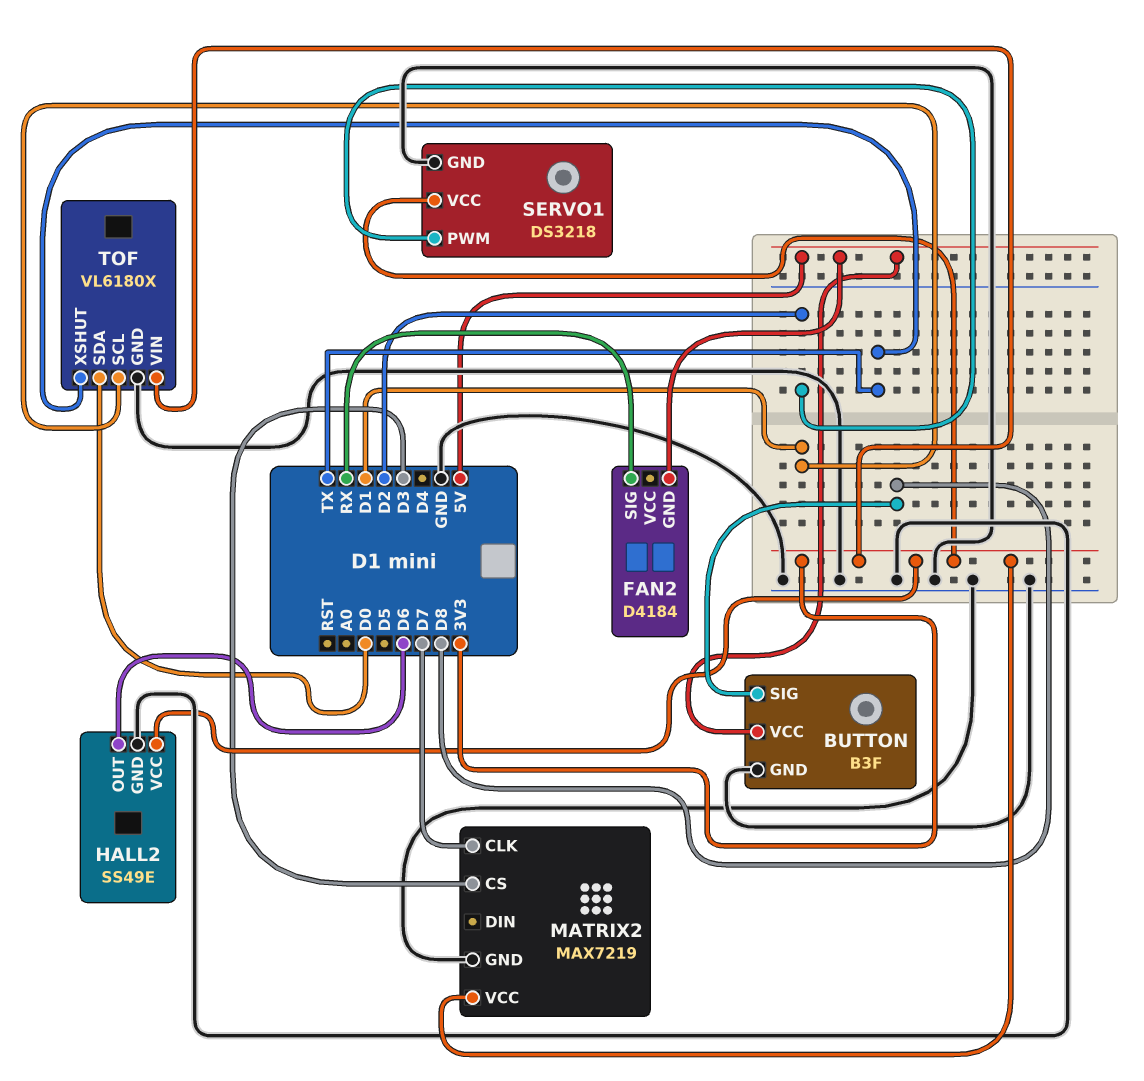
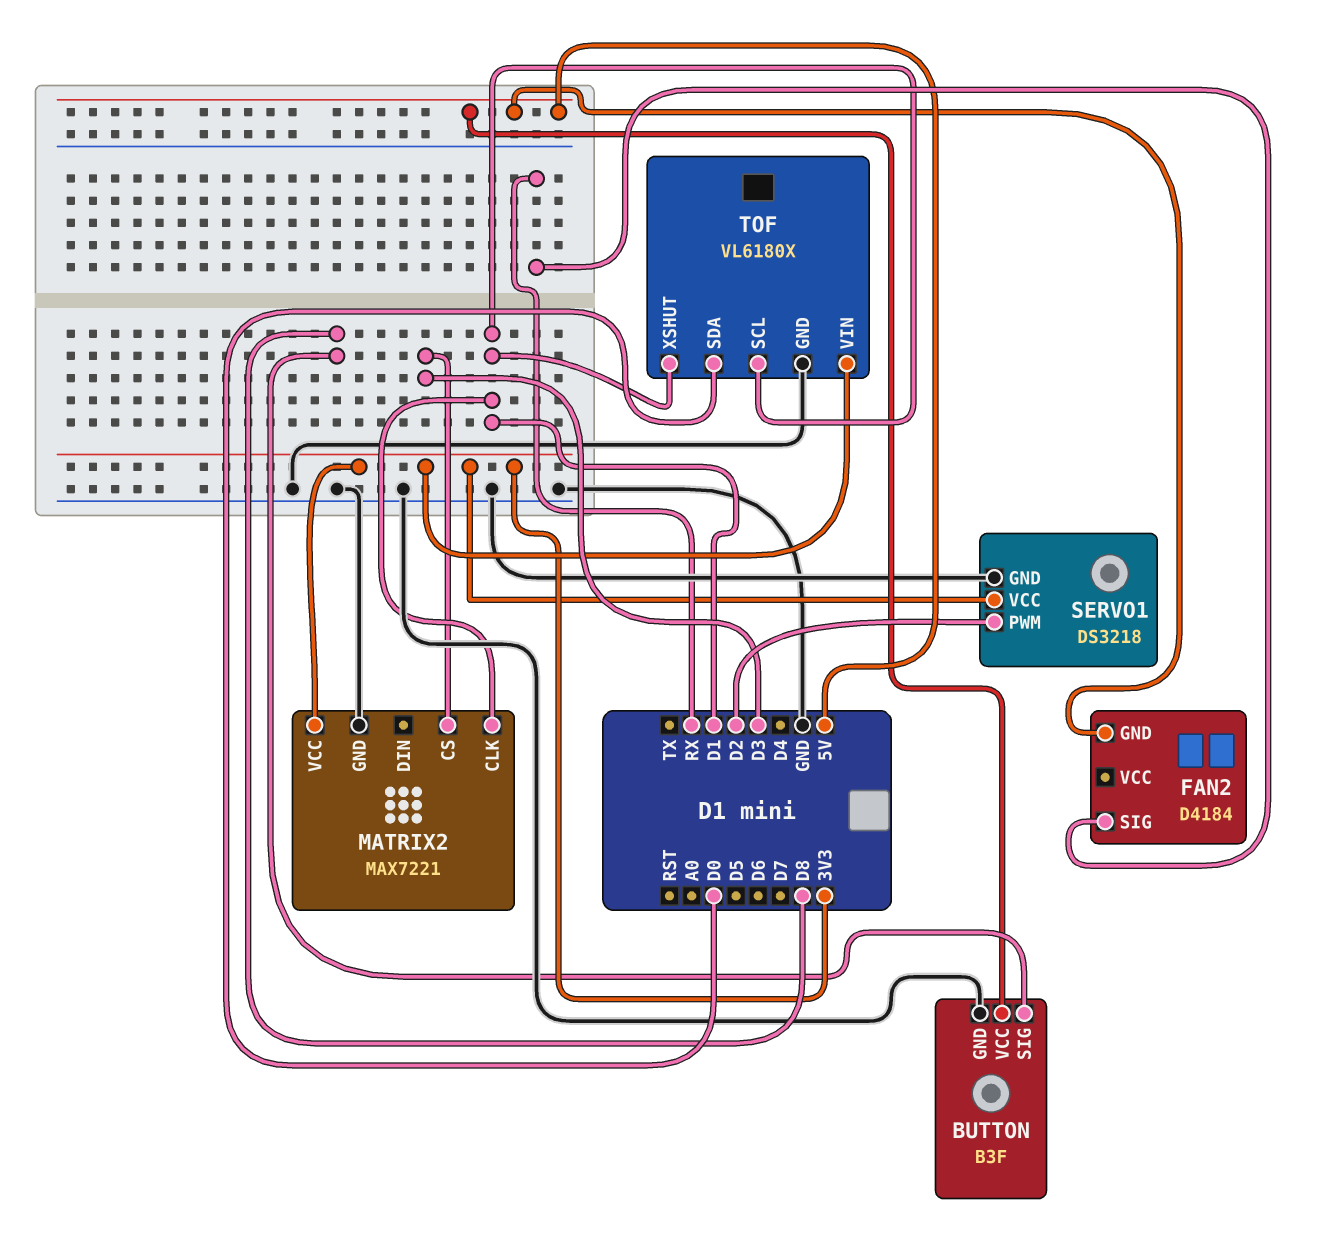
HALL2: SS49E -> none
HALL2 pin GND: GND -> none
HALL2 pin OUT: D6 -> none
HALL2 pin VCC: 3V3 -> none
MATRIX2: MAX7219 -> MAX7221
MATRIX2 pin CLK: D7 -> D1
TOF pin XSHUT: TX -> D1

